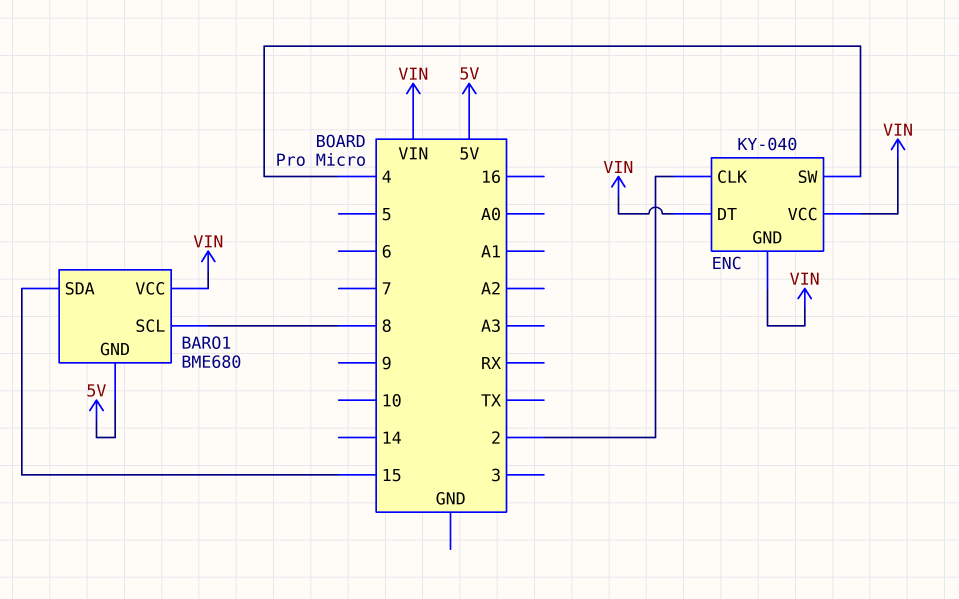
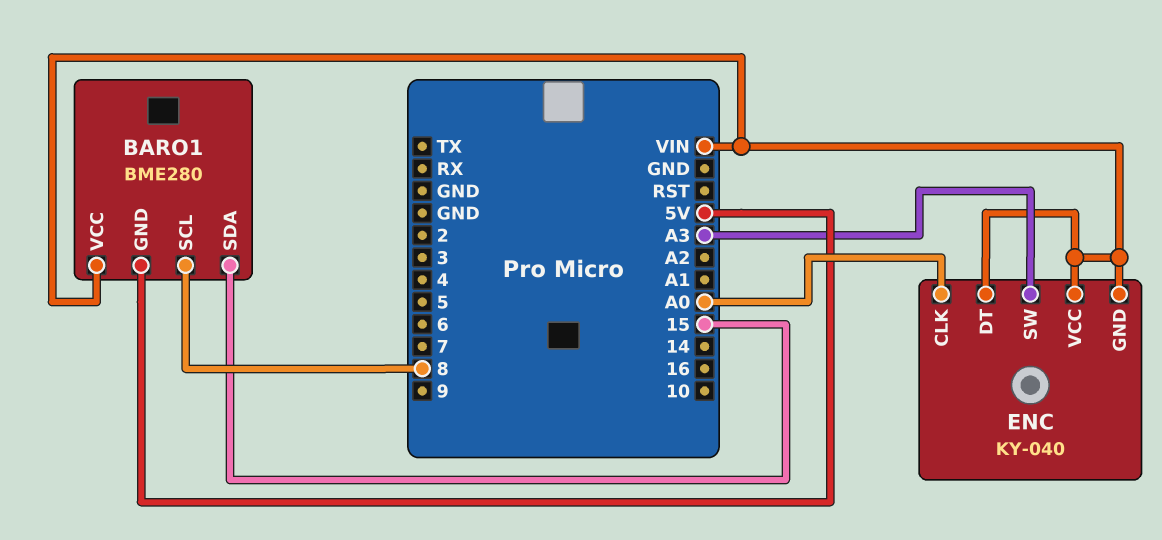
BARO1: BME680 -> BME280
ENC pin CLK: 2 -> A0
ENC pin SW: 4 -> A3

